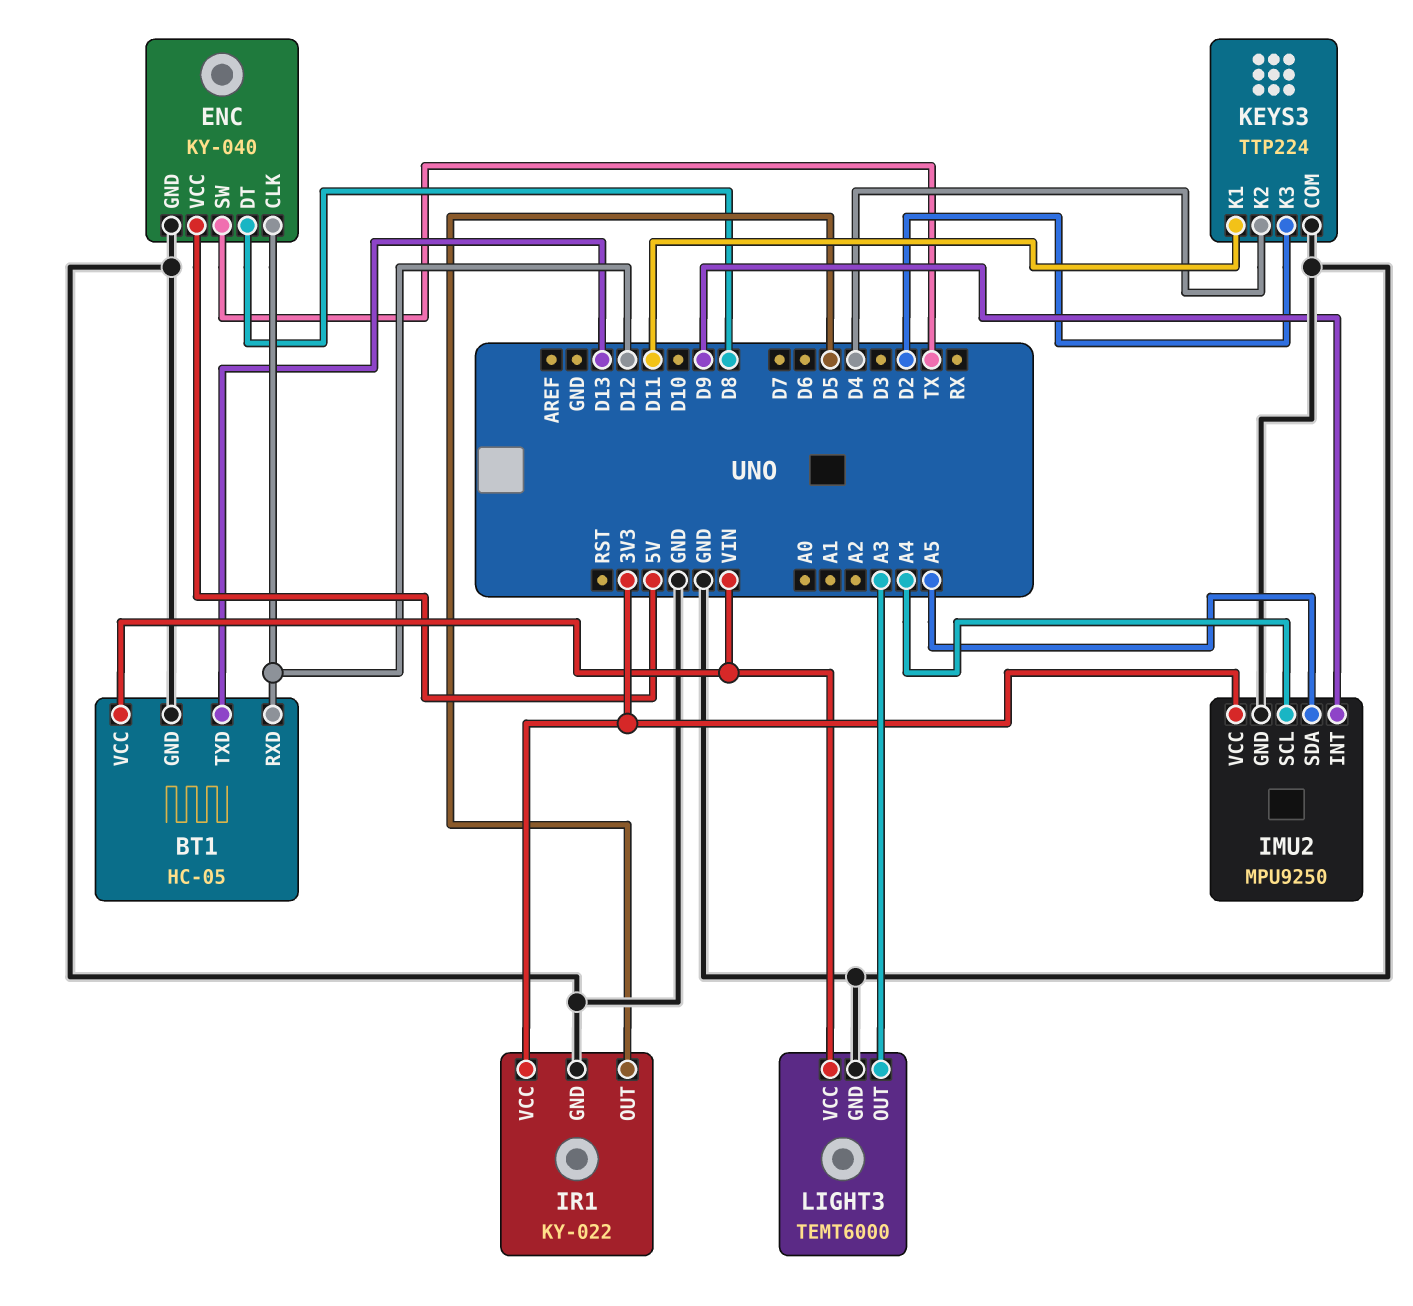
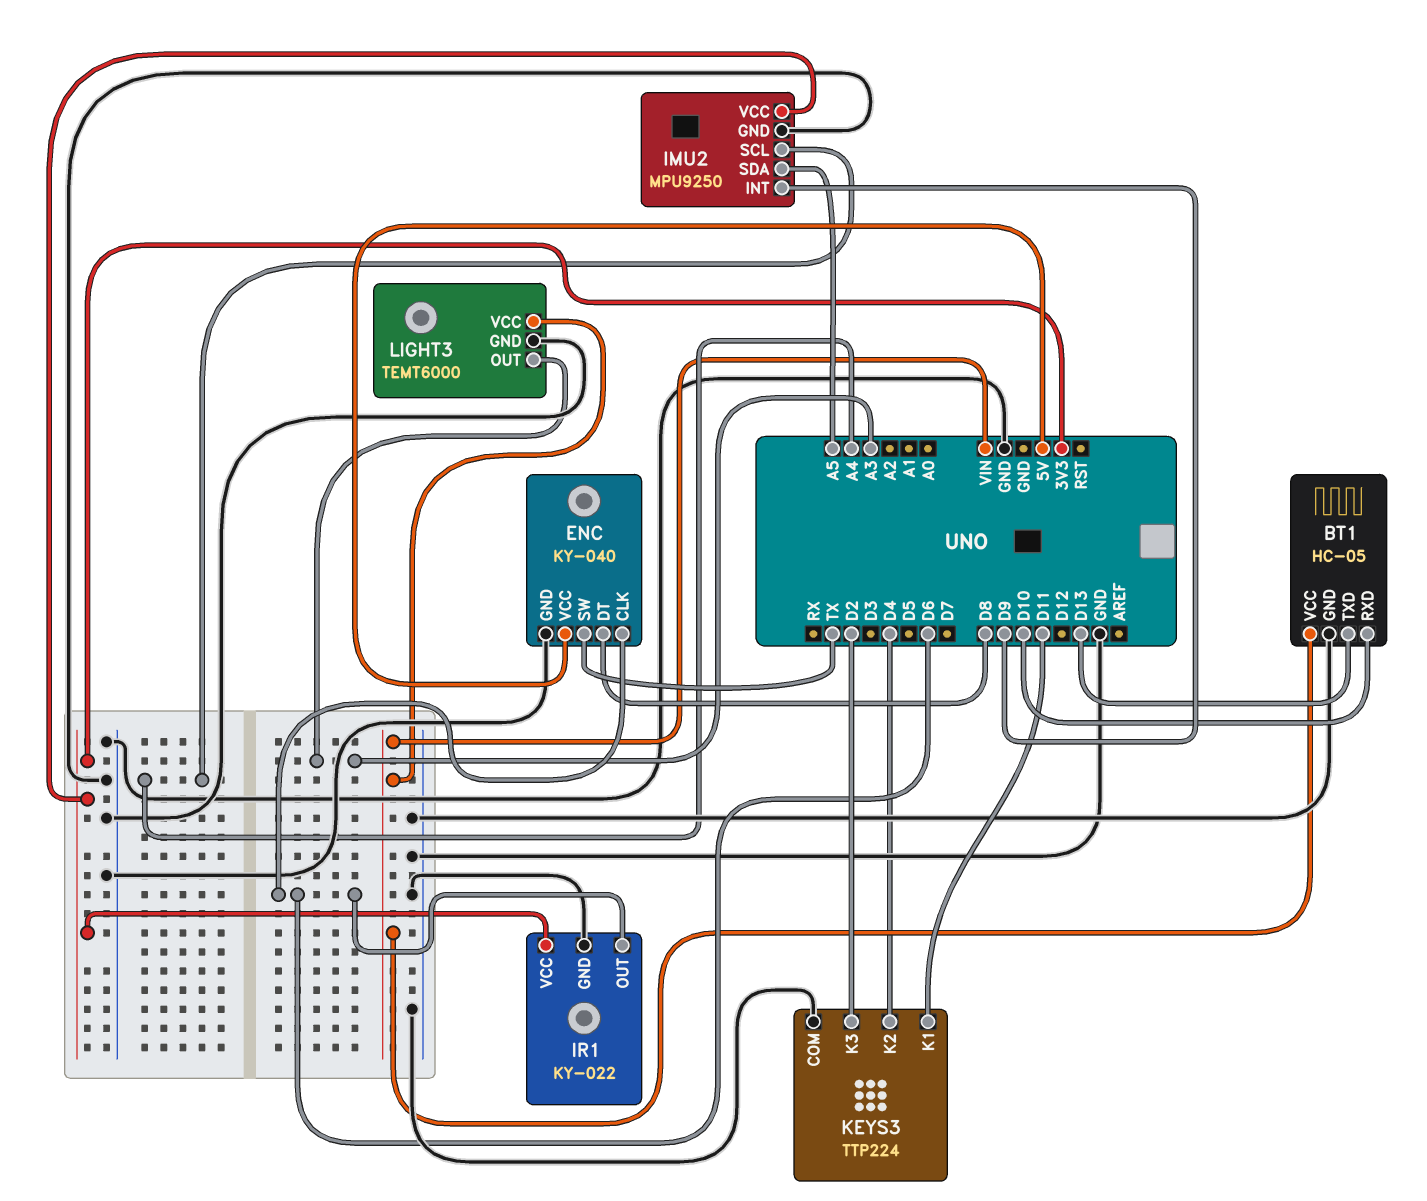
BT1 pin RXD: D12 -> D10
ENC pin CLK: D12 -> D6
IR1 pin OUT: D5 -> D6

